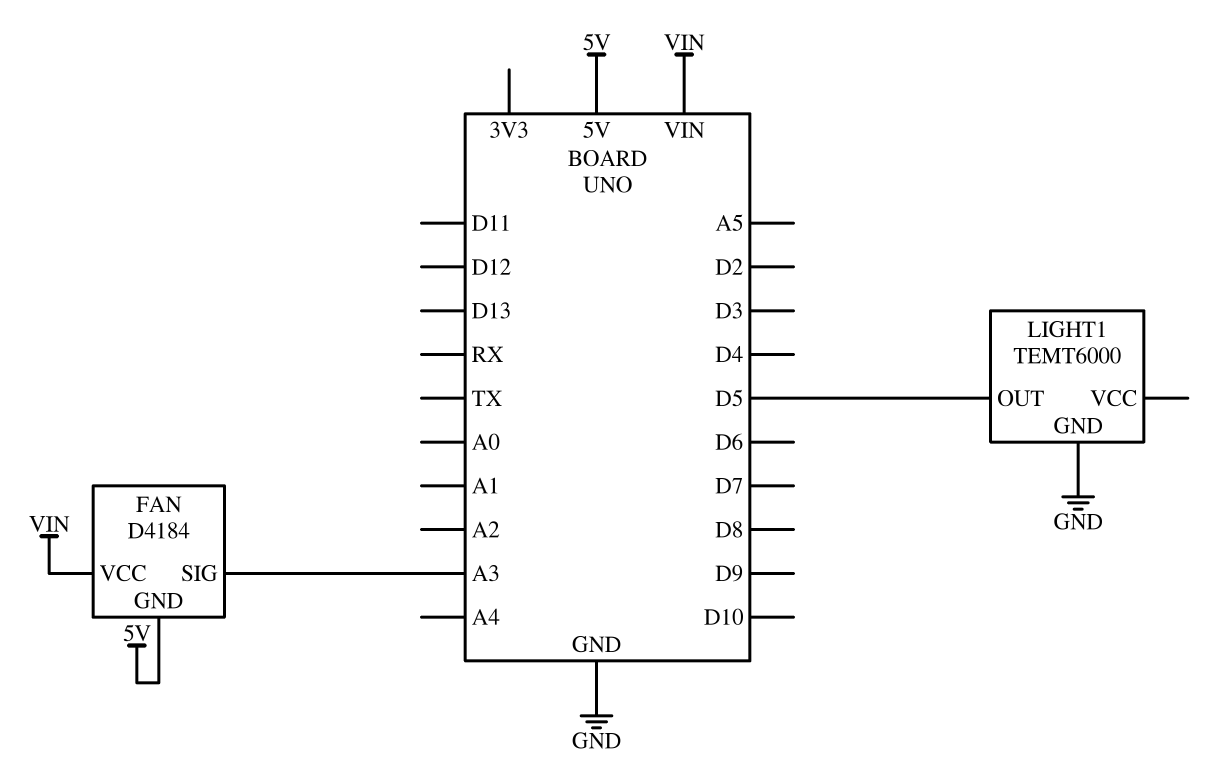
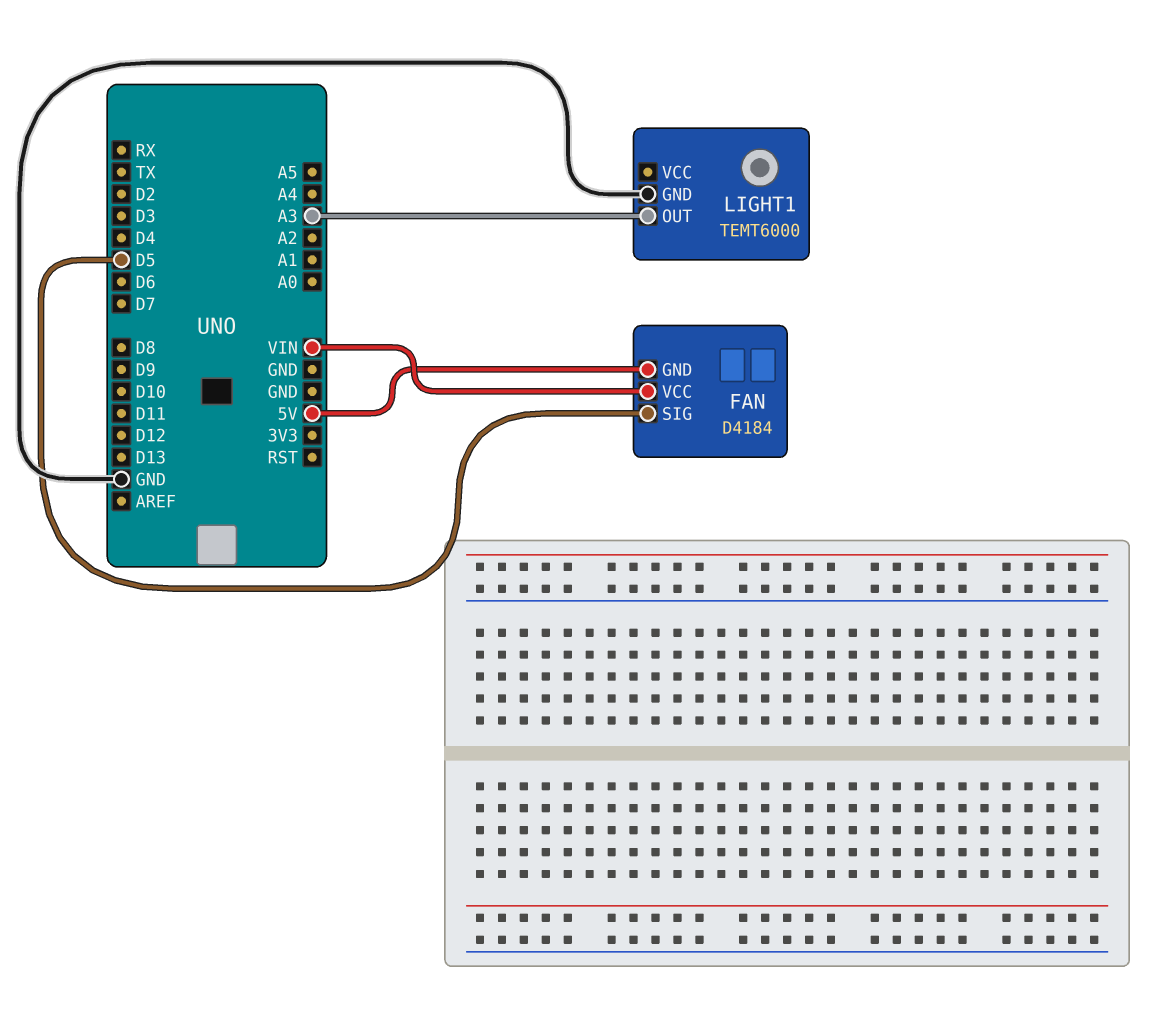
FAN pin SIG: A3 -> D5
LIGHT1 pin OUT: D5 -> A3

